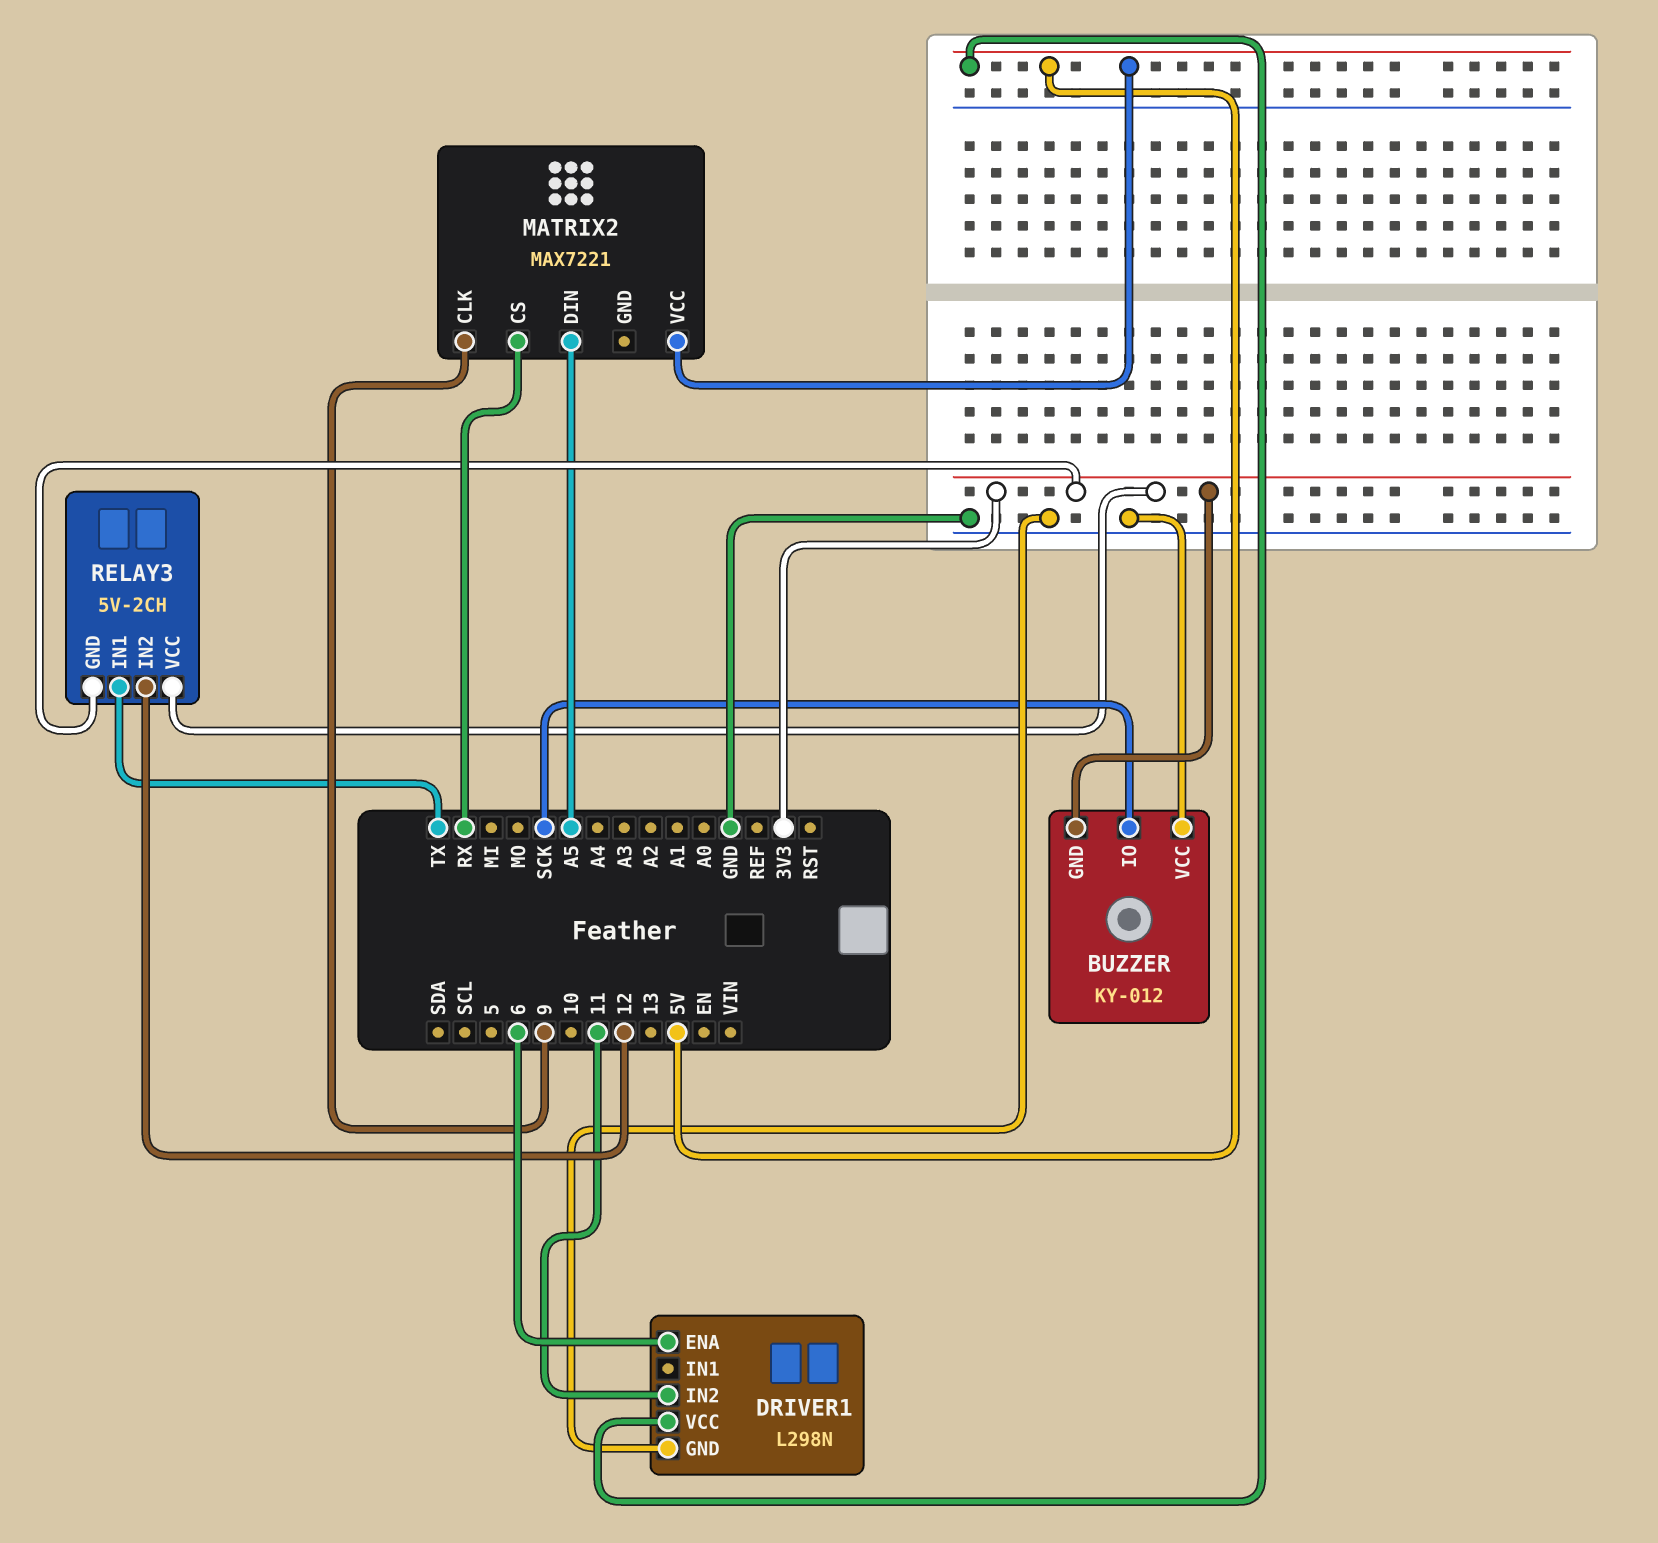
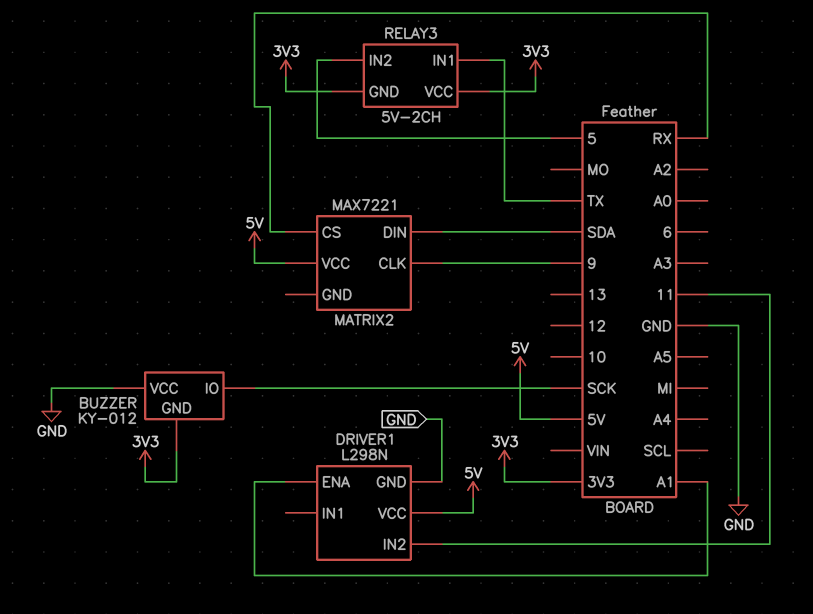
DRIVER1 pin ENA: 6 -> A1
MATRIX2 pin DIN: A5 -> SDA
RELAY3 pin IN2: 12 -> 5

